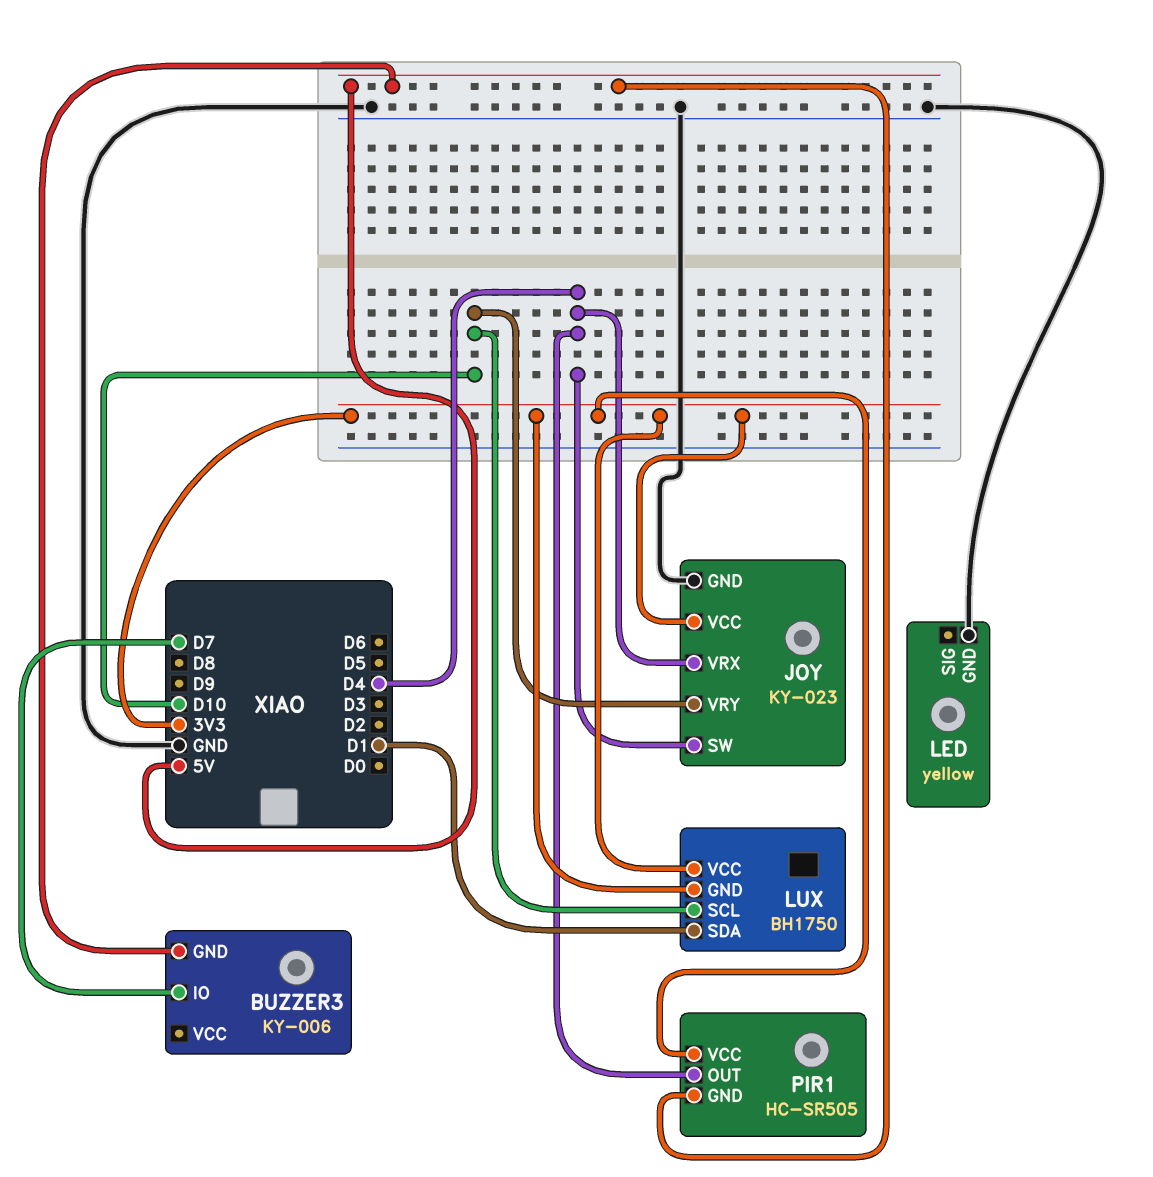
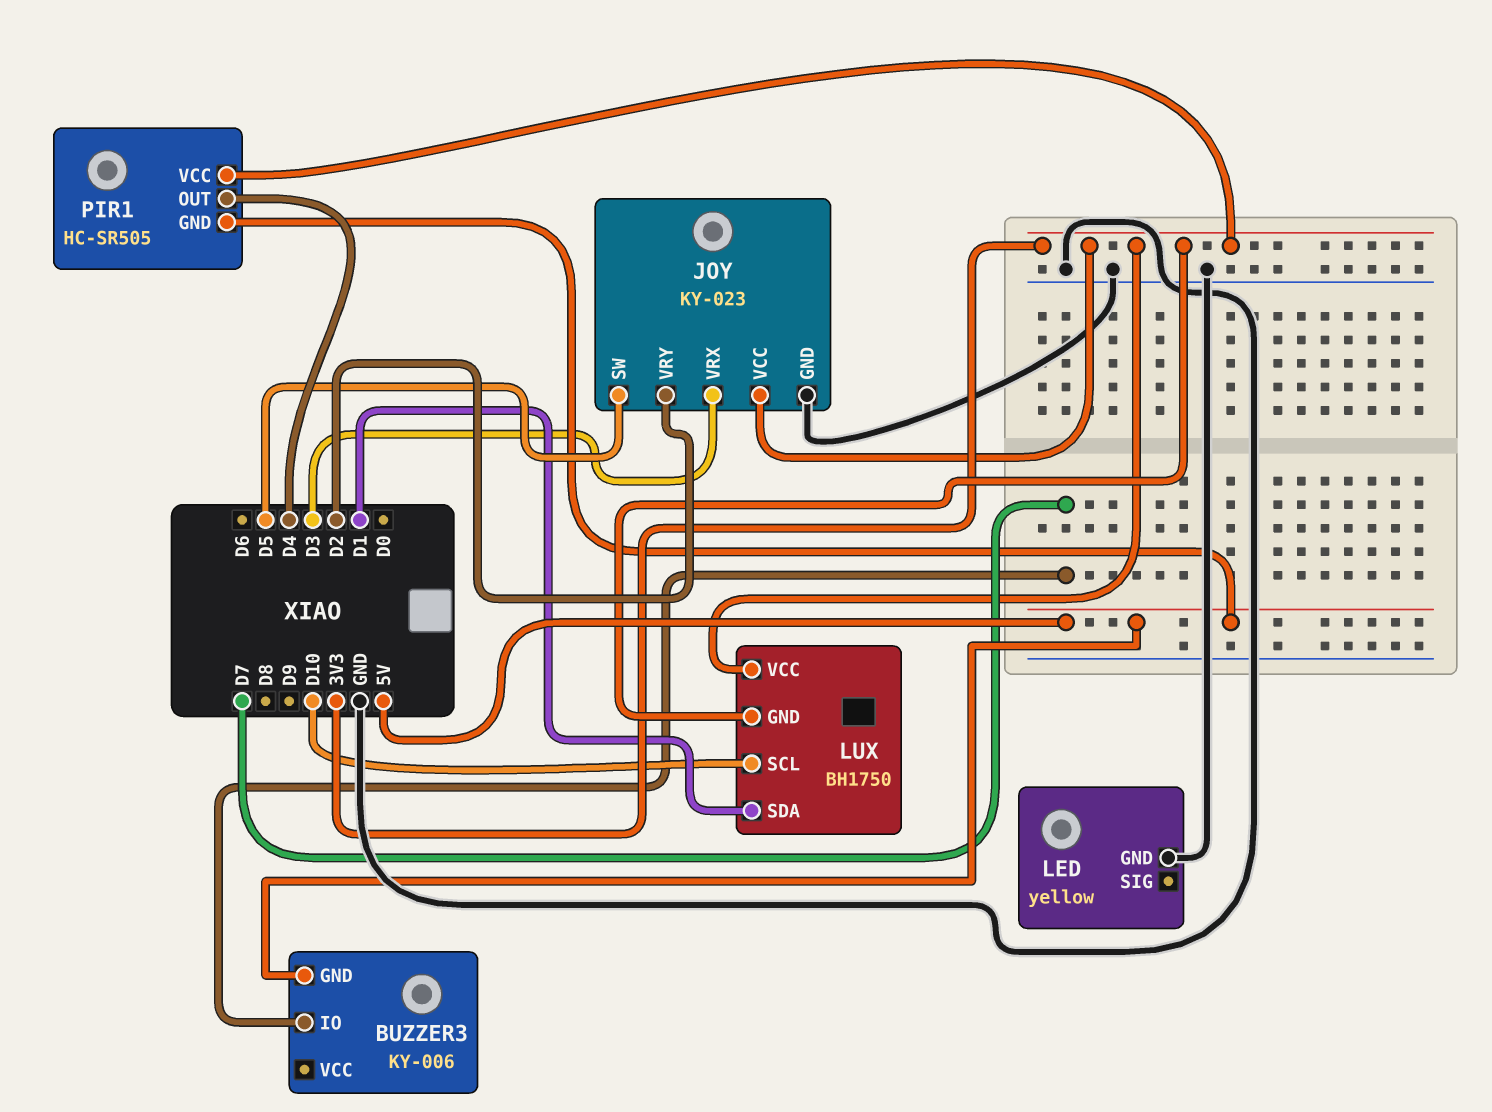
JOY pin SW: D4 -> D5
JOY pin VRX: D4 -> D3
JOY pin VRY: D10 -> D2

